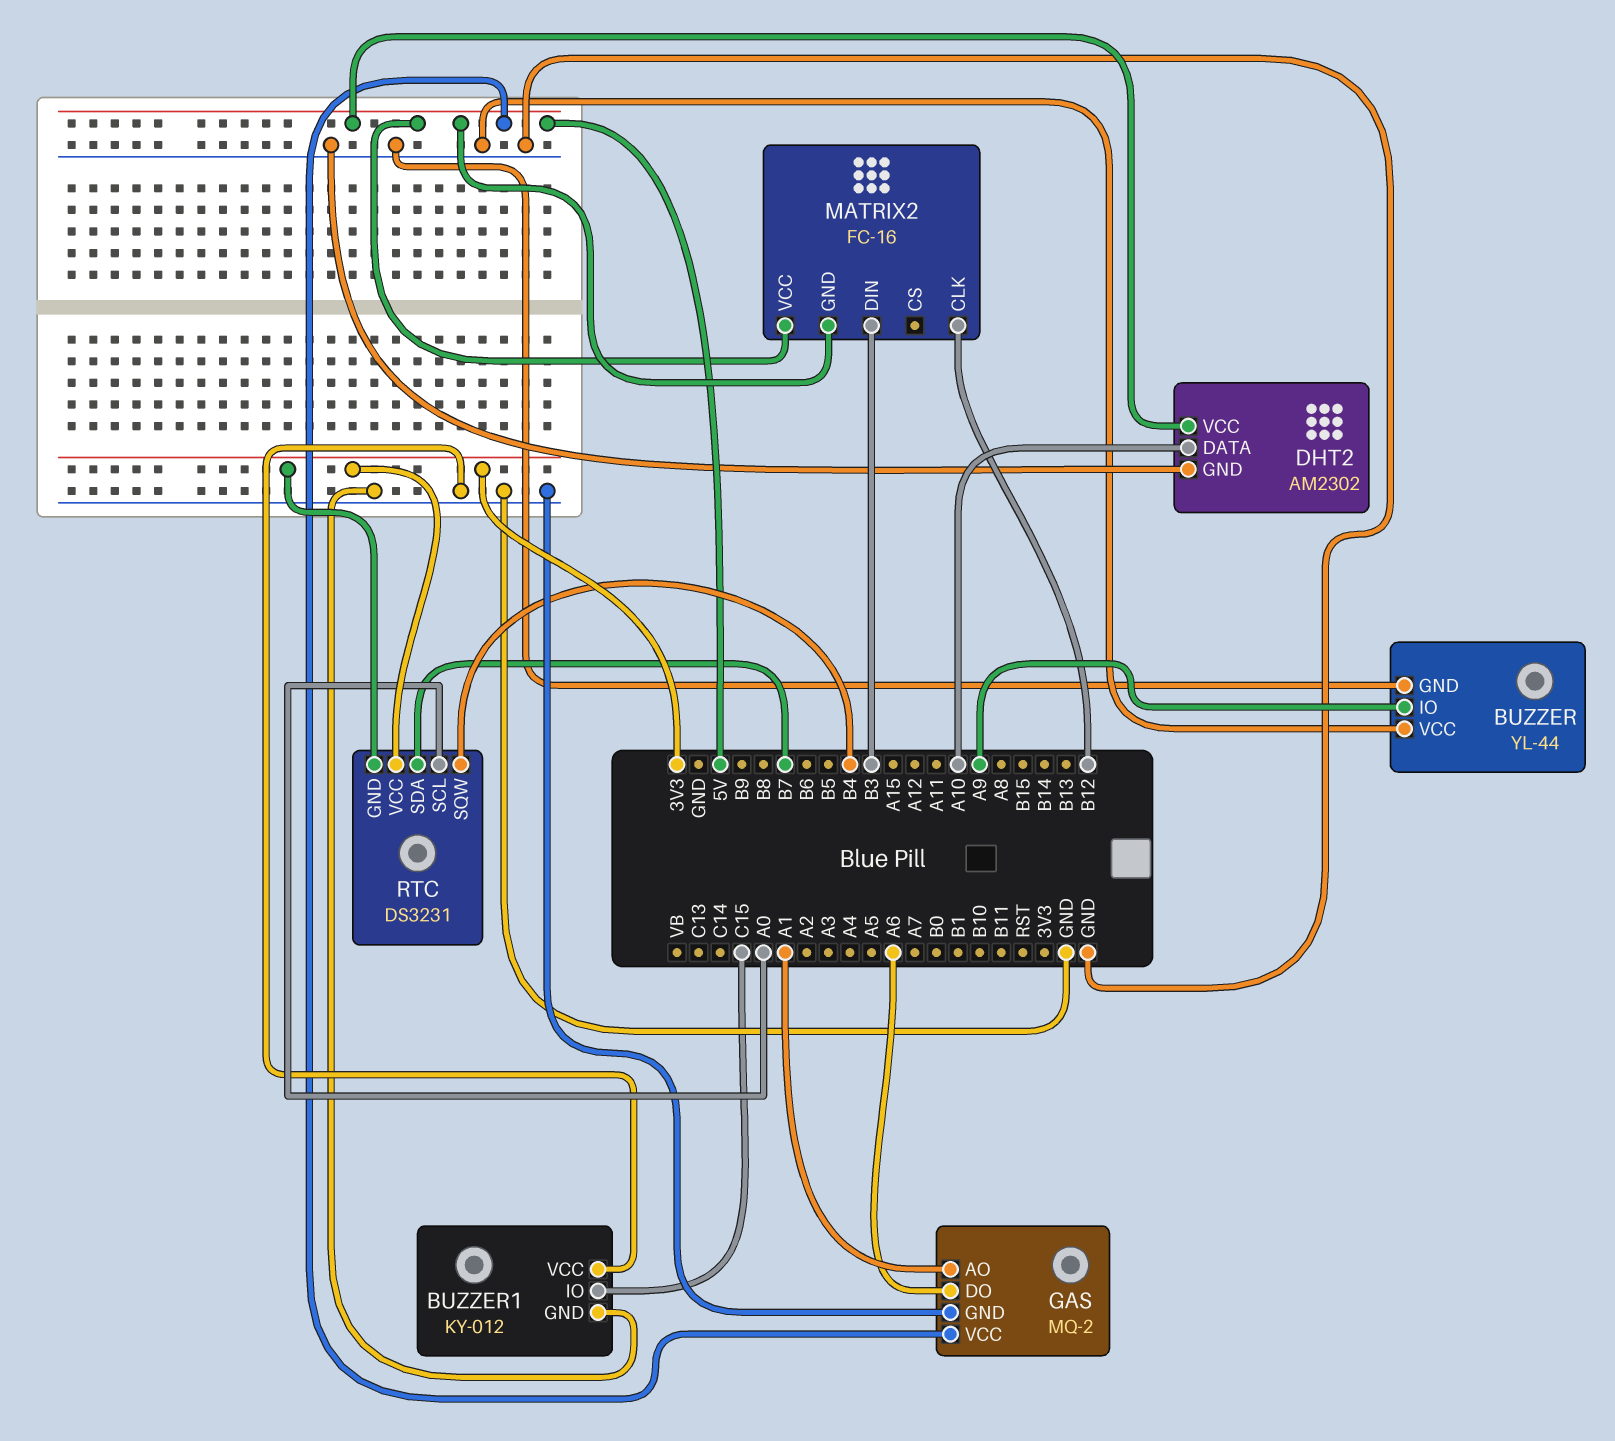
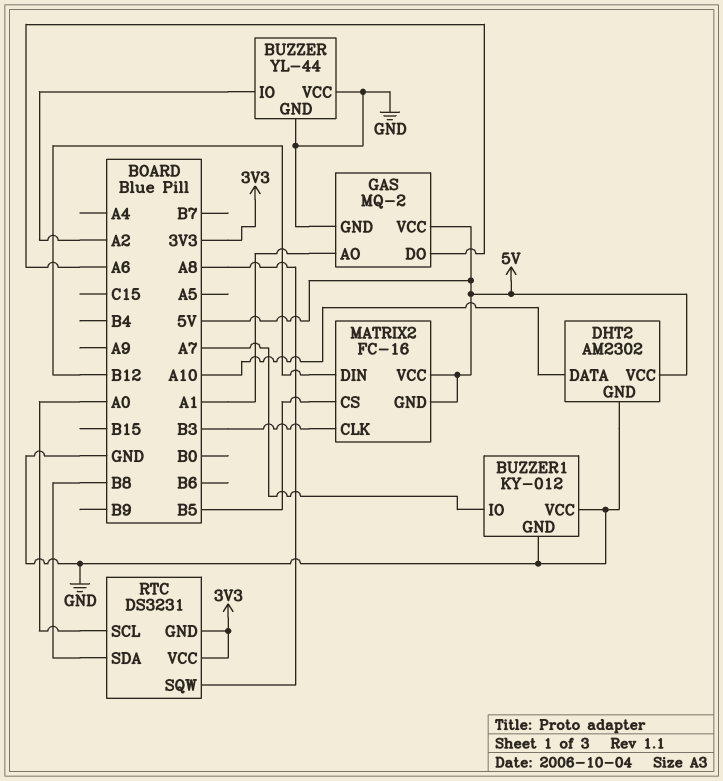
BUZZER pin IO: A9 -> A2
BUZZER1 pin IO: C15 -> A7
MATRIX2 pin CLK: B12 -> B3
MATRIX2 pin CS: none -> B5
MATRIX2 pin DIN: B3 -> B12
RTC pin SDA: B7 -> B8
RTC pin SQW: B4 -> A8

